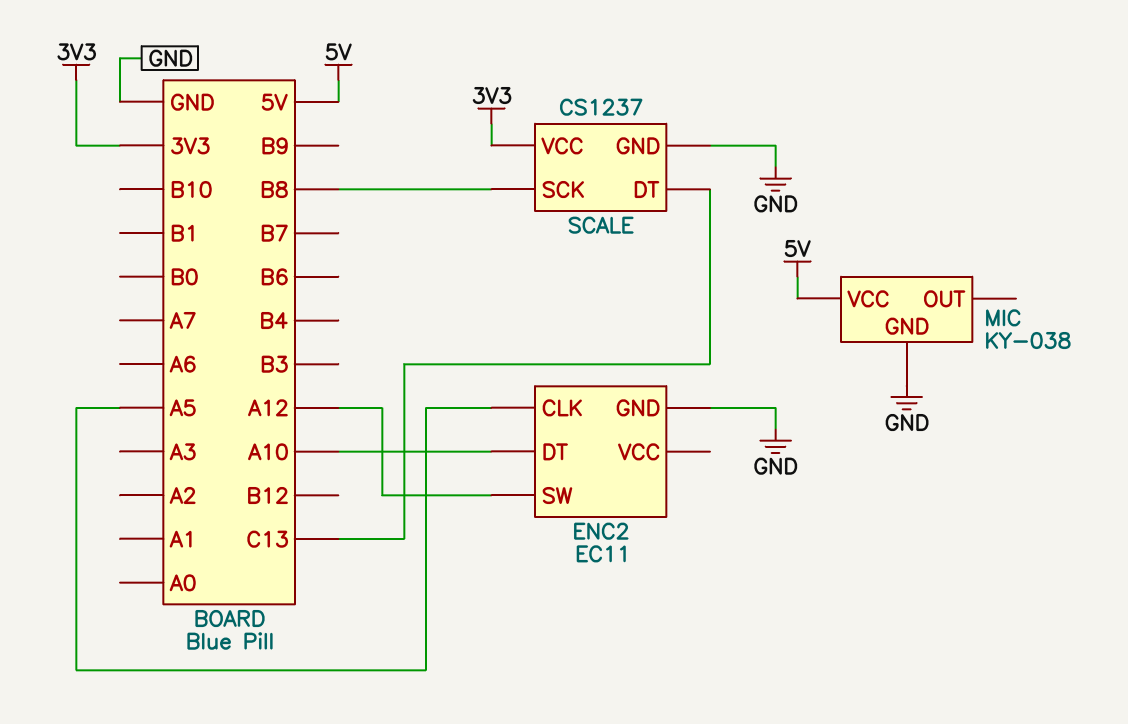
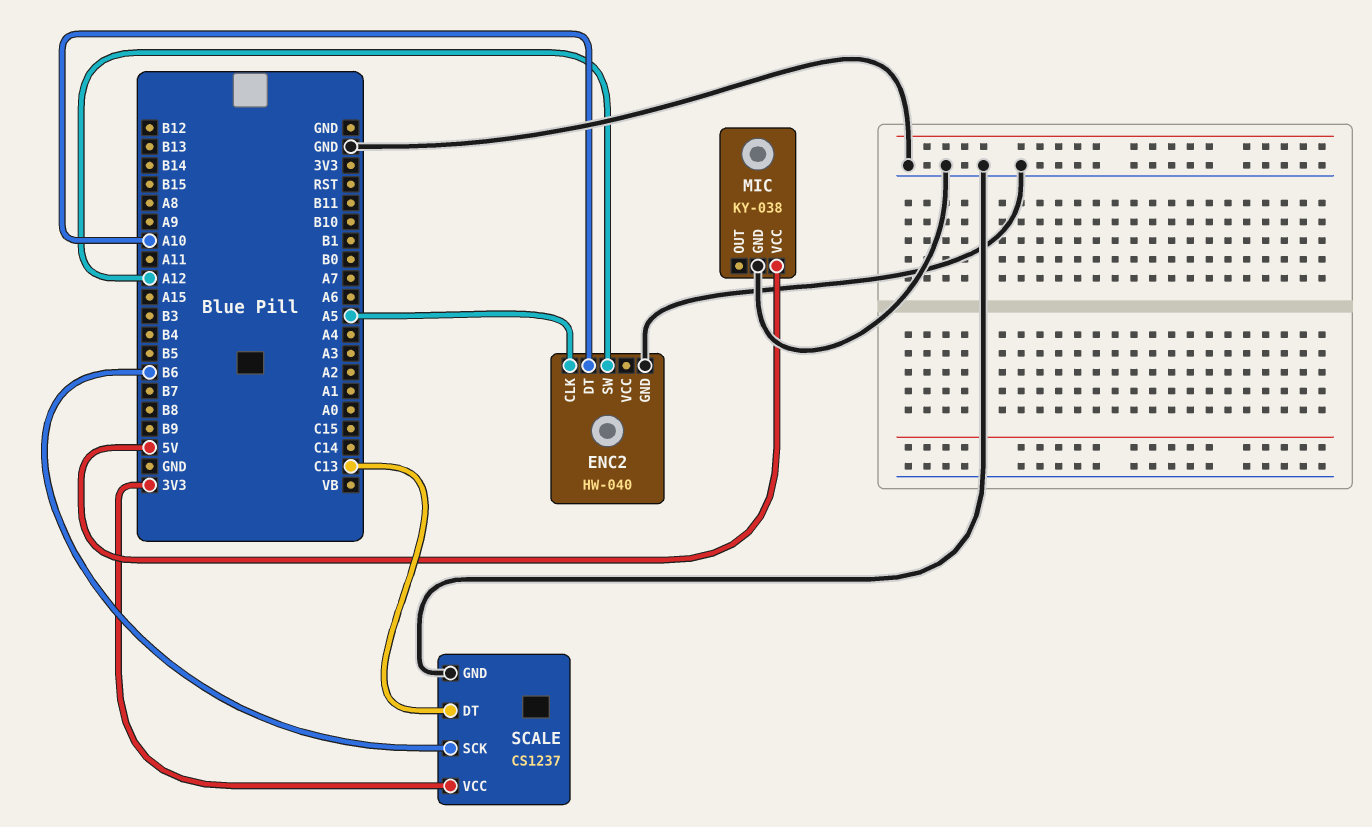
ENC2: EC11 -> HW-040
SCALE pin SCK: B8 -> B6

